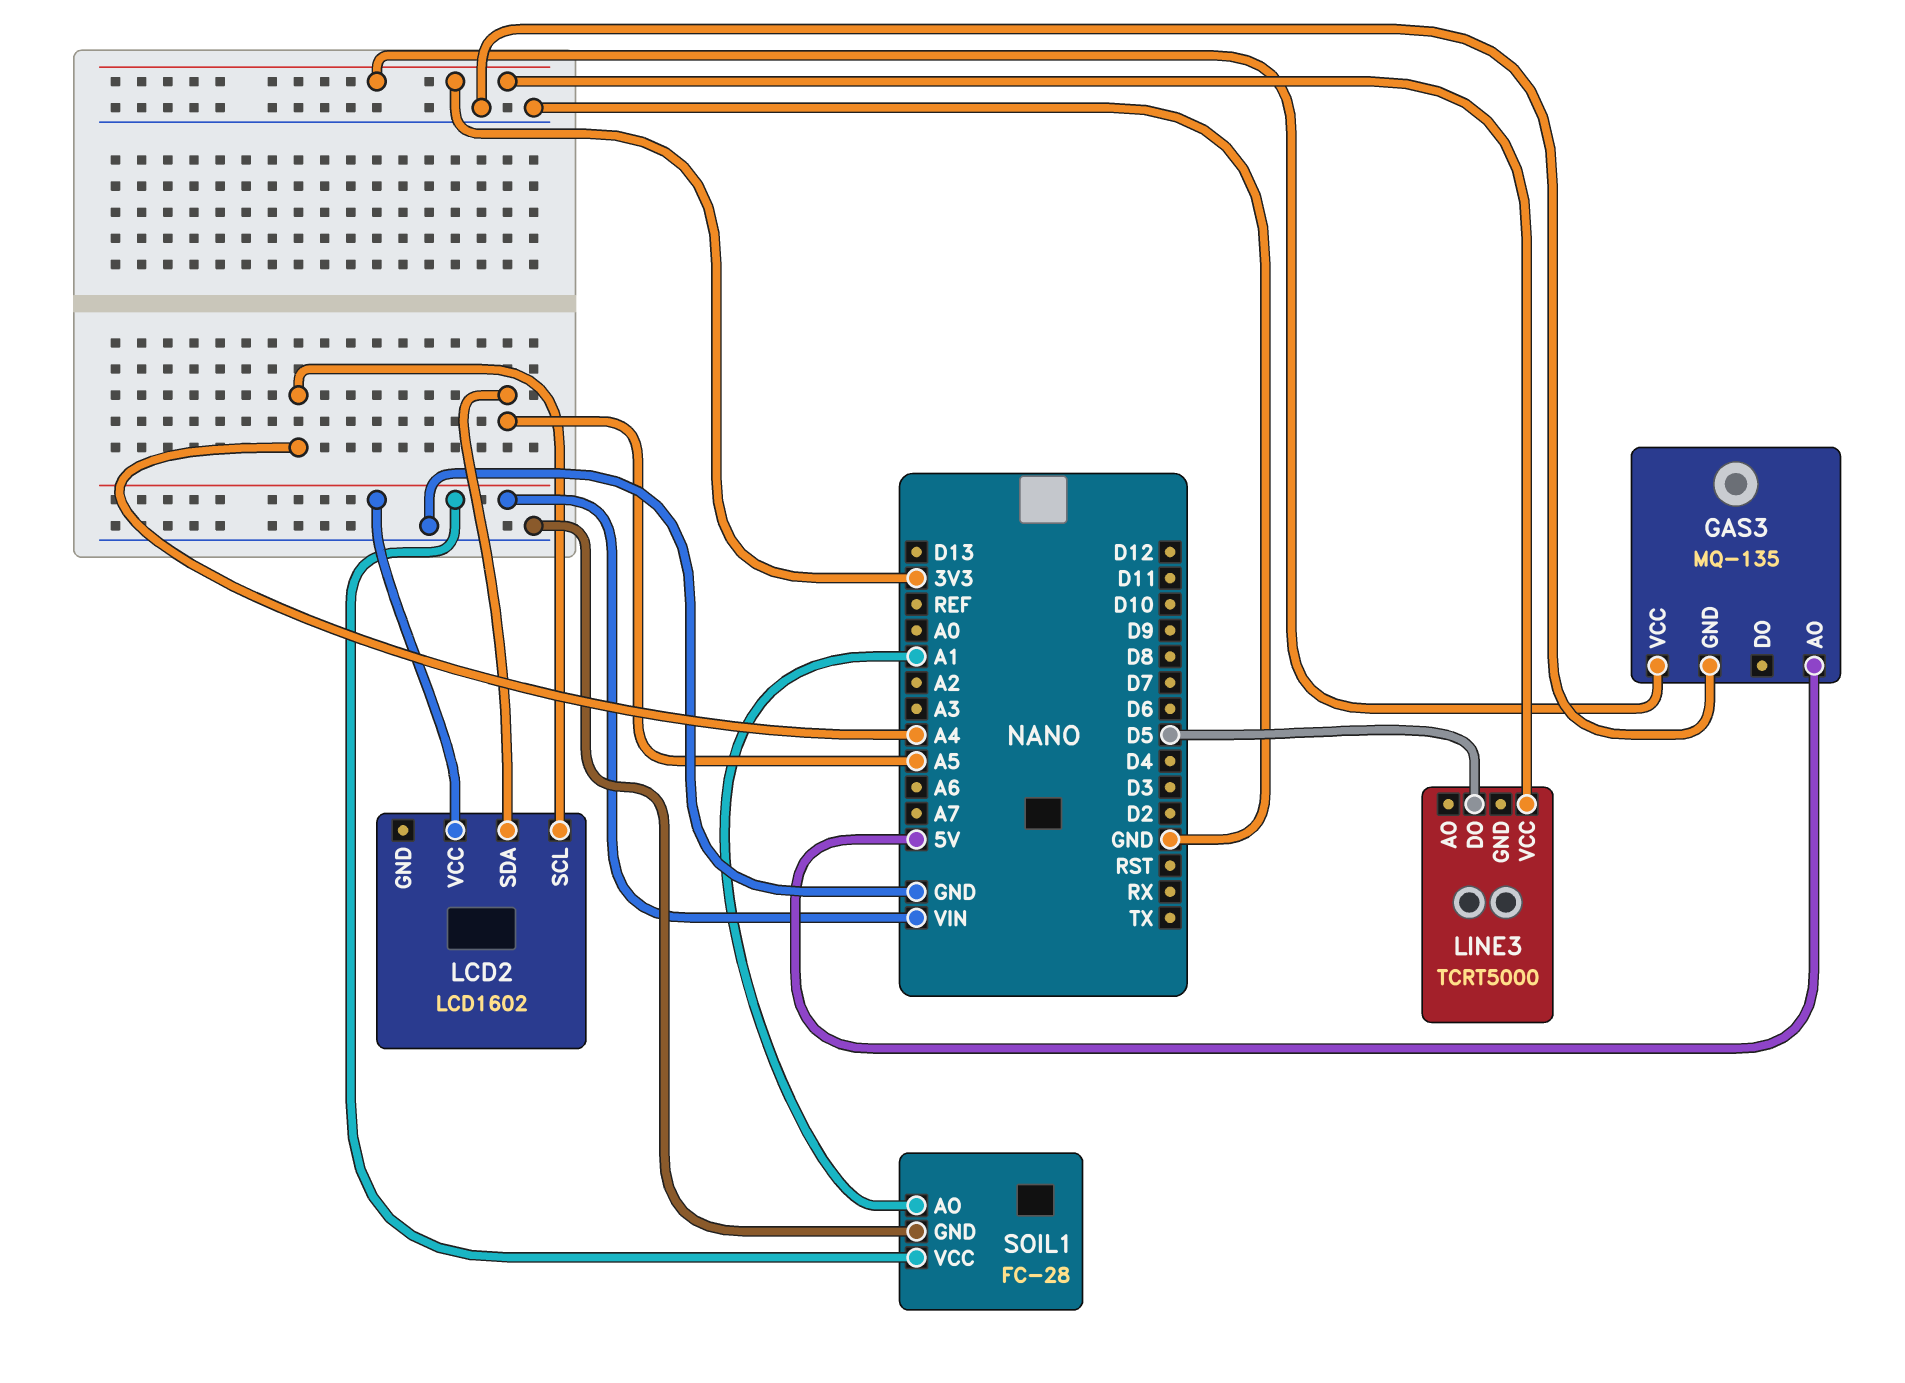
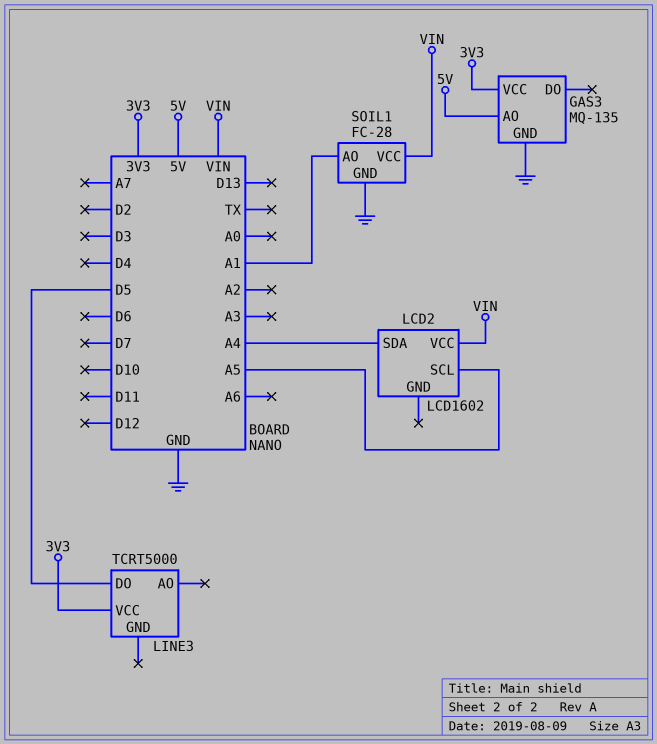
LCD2 pin SCL: A4 -> A5
LCD2 pin SDA: A5 -> A4

